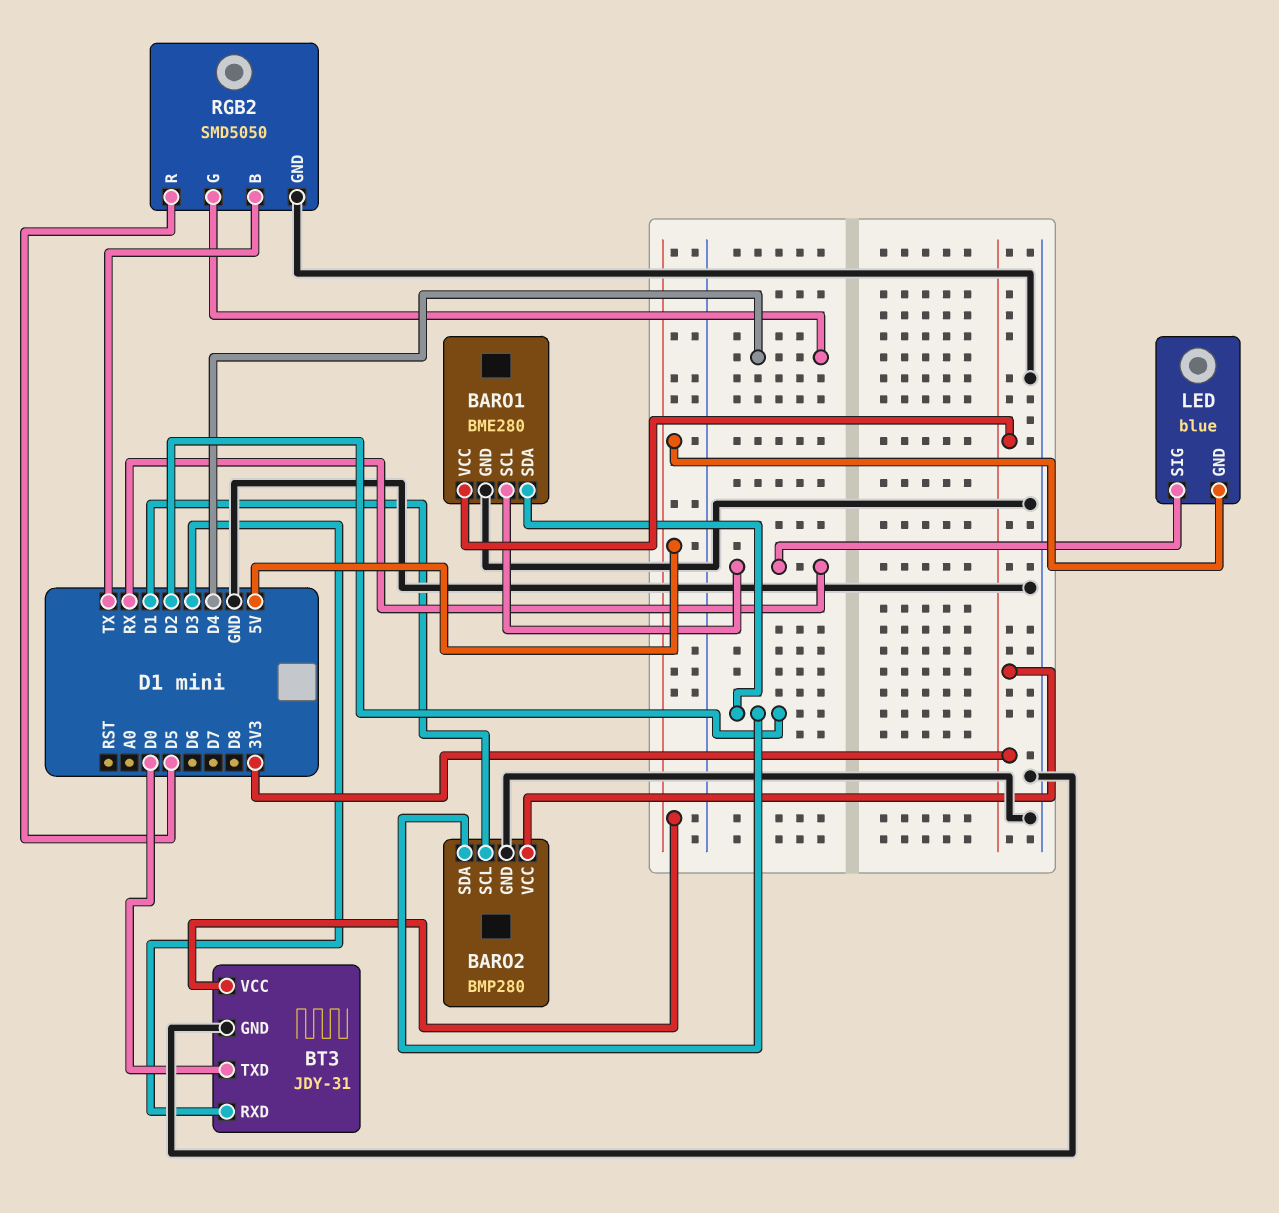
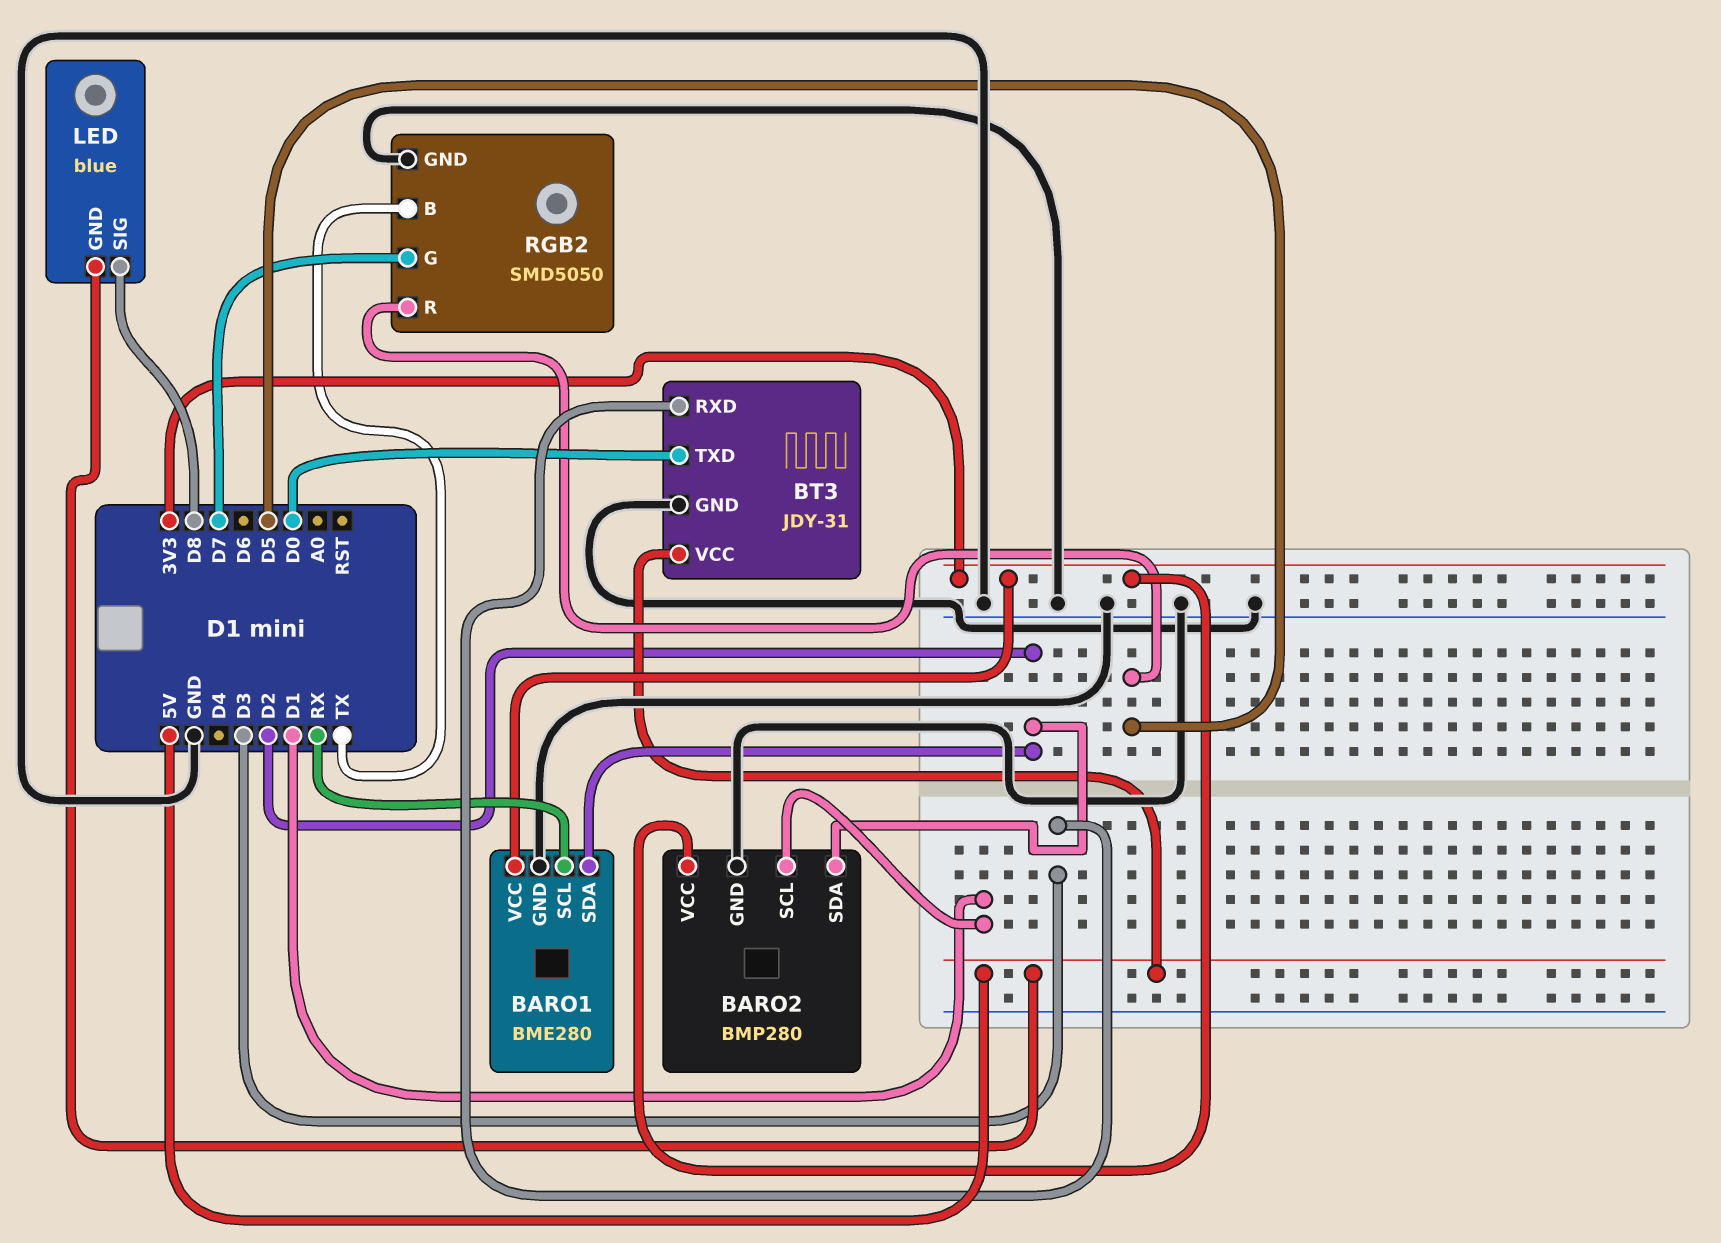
LED pin SIG: RX -> D8
RGB2 pin G: D4 -> D7

